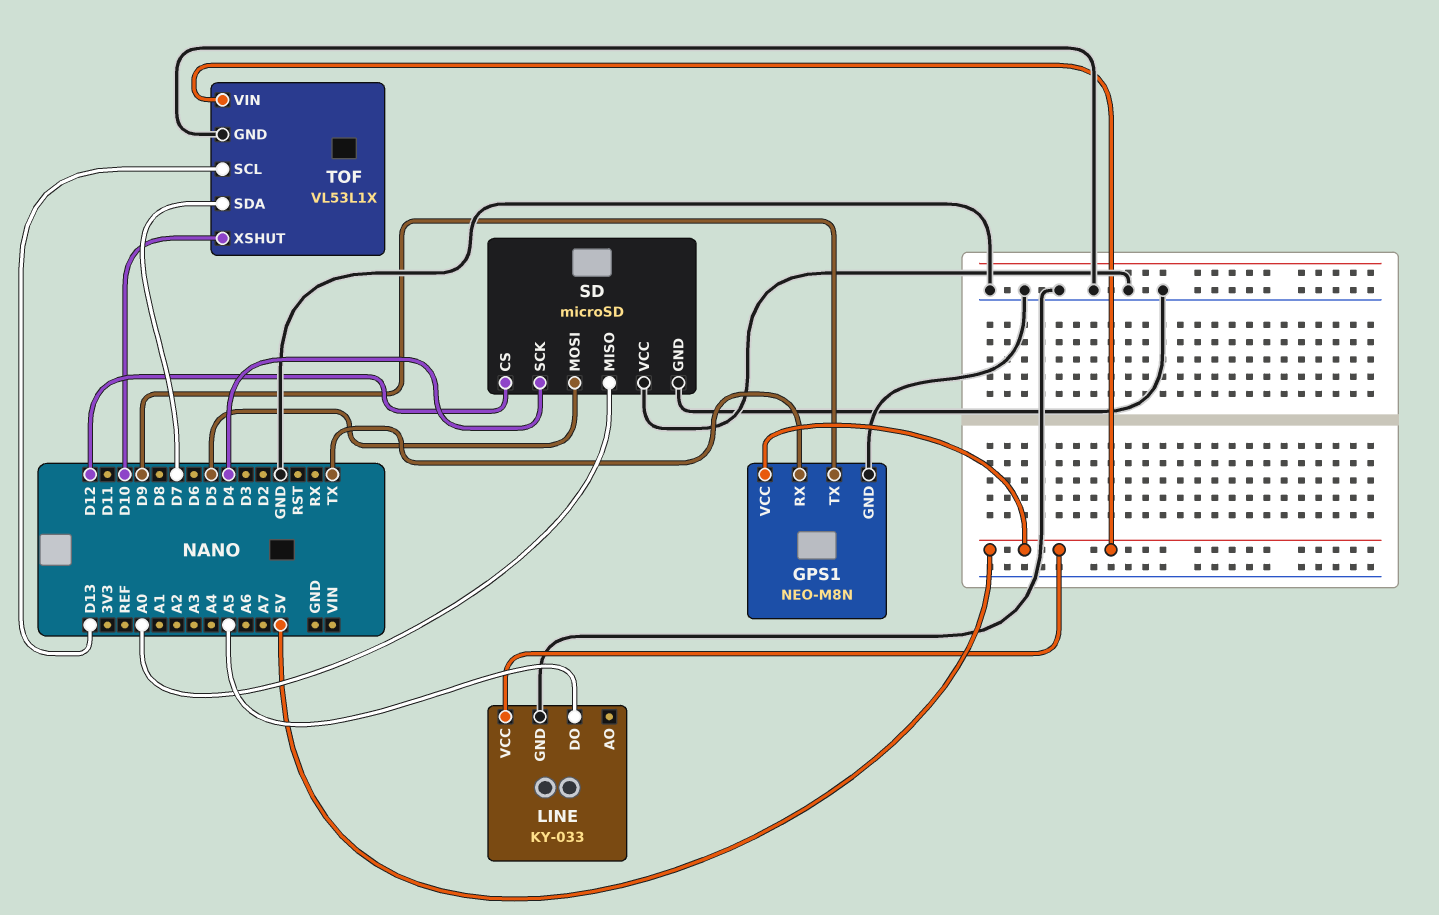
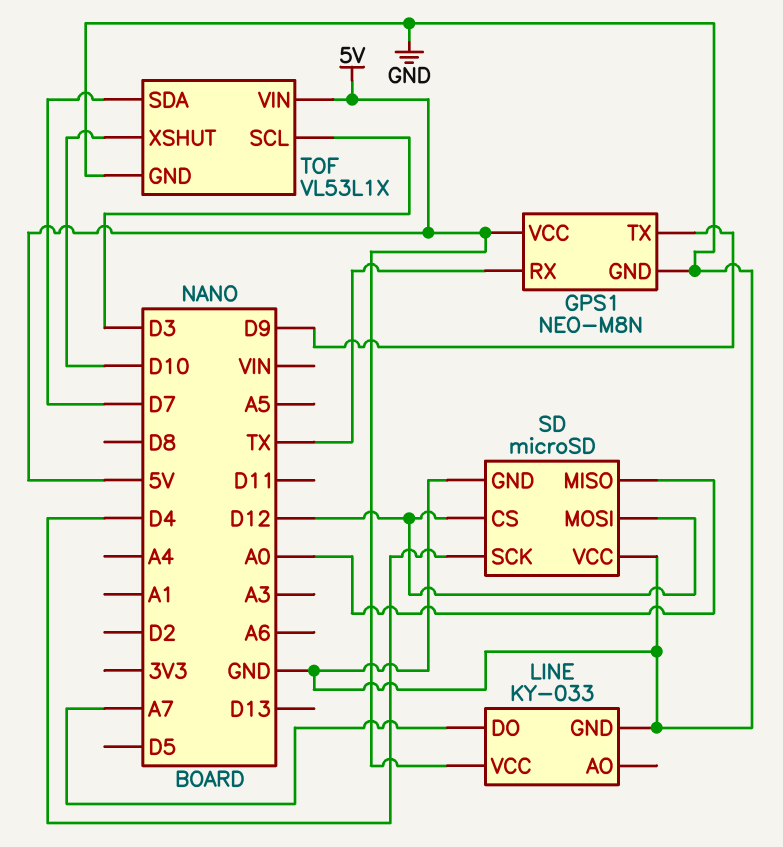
LINE pin DO: A5 -> A7
SD pin MOSI: D5 -> D12
TOF pin SCL: D13 -> D3

